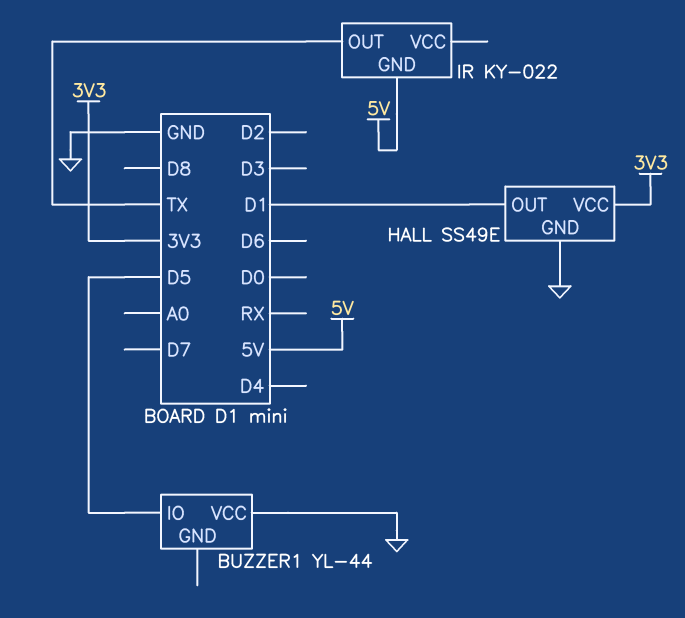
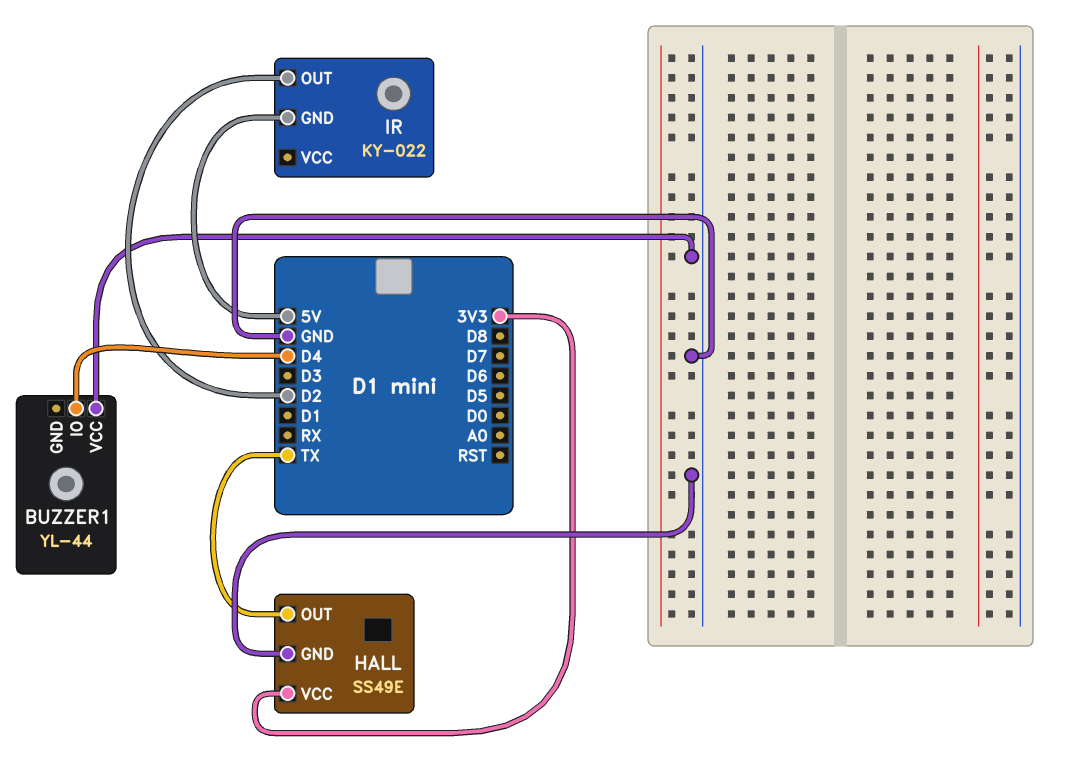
BUZZER1 pin IO: D5 -> D4
HALL pin OUT: D1 -> TX
IR pin OUT: TX -> D2

